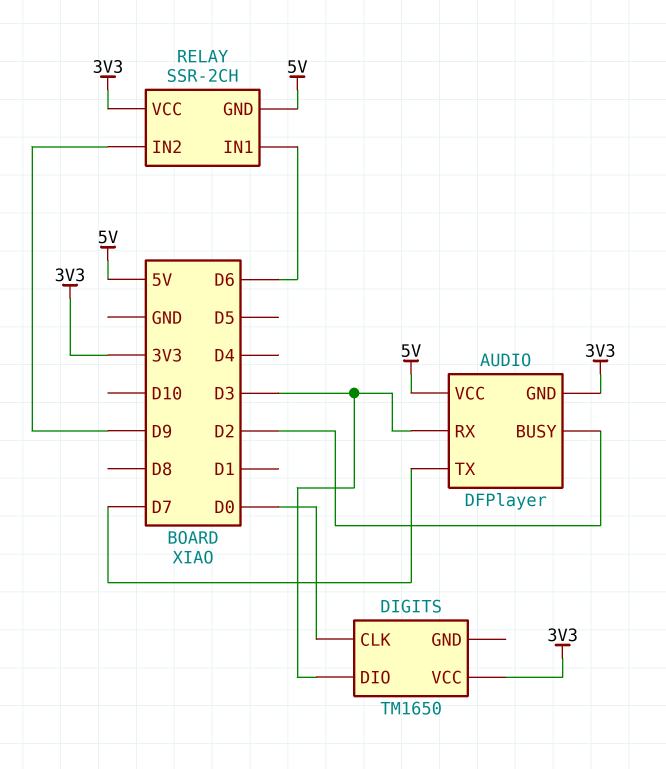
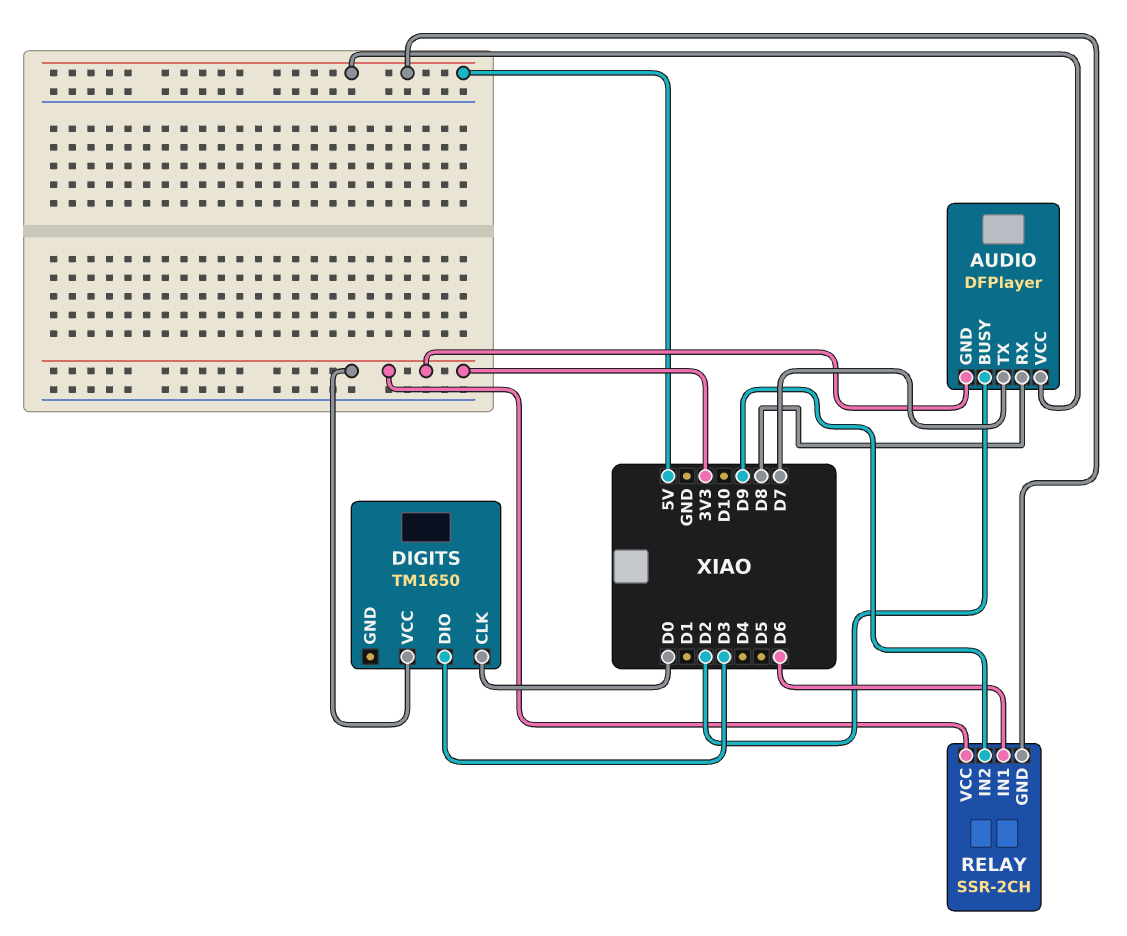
AUDIO pin RX: D3 -> D8

